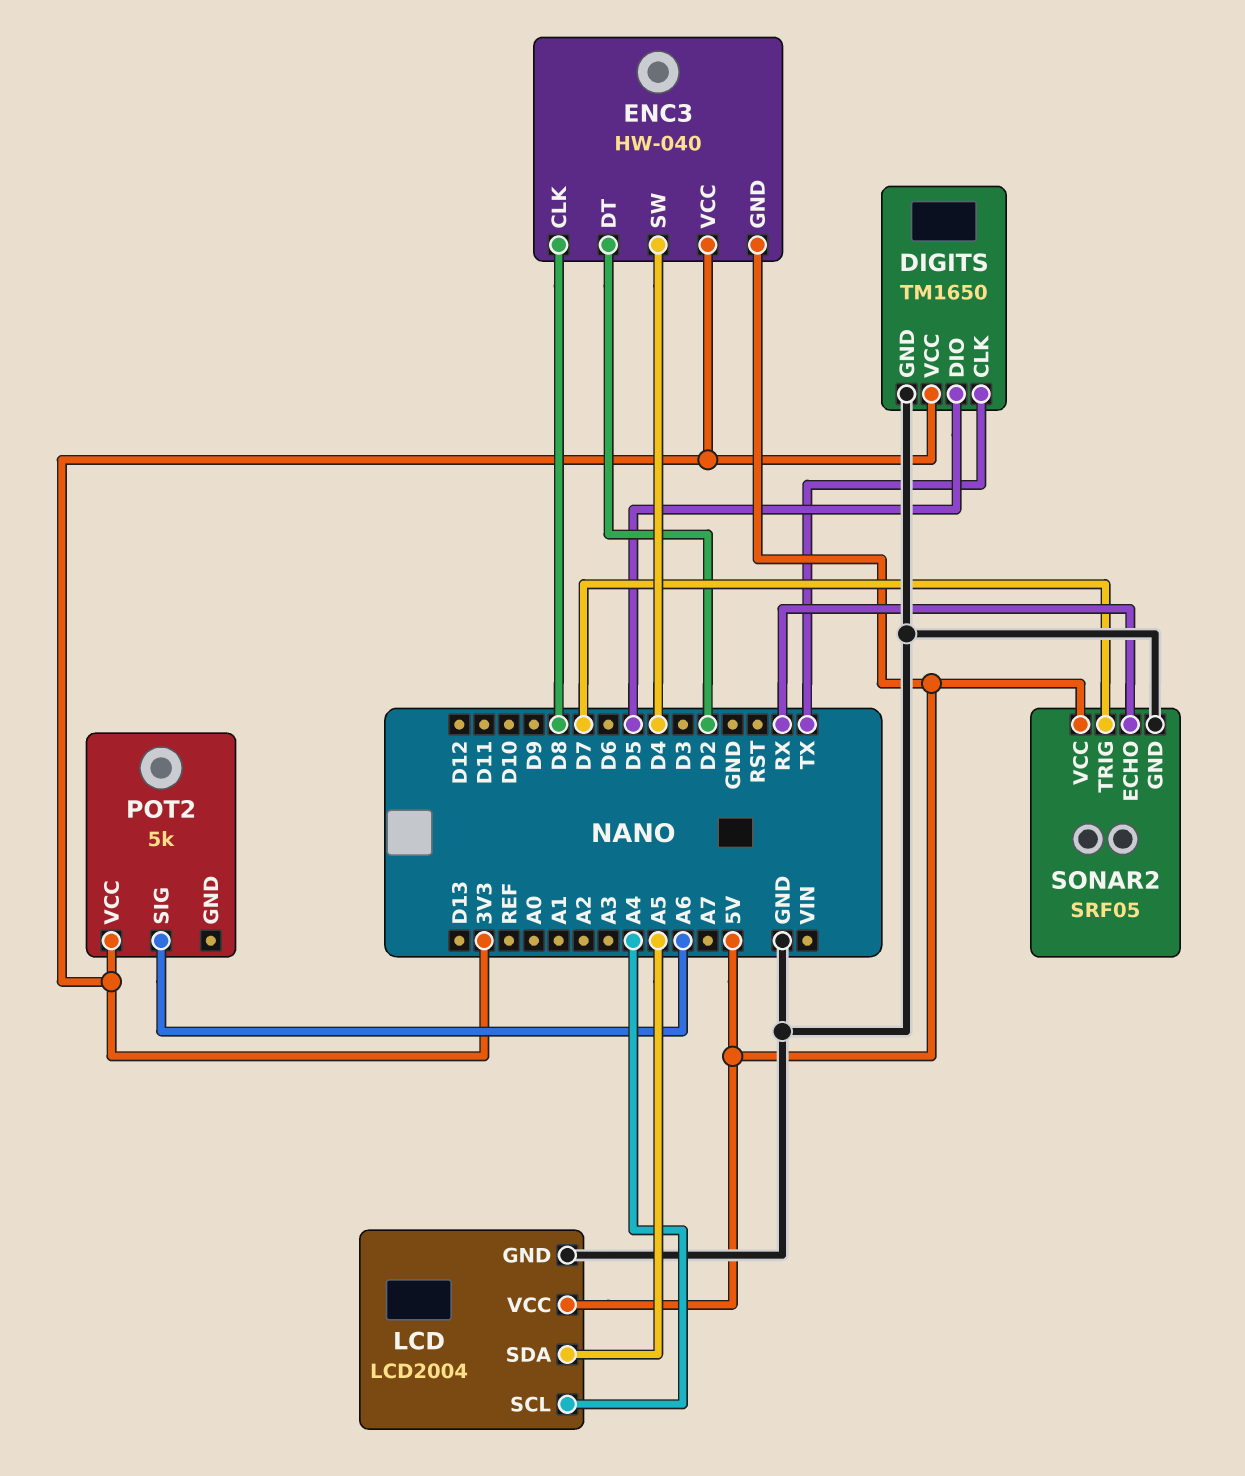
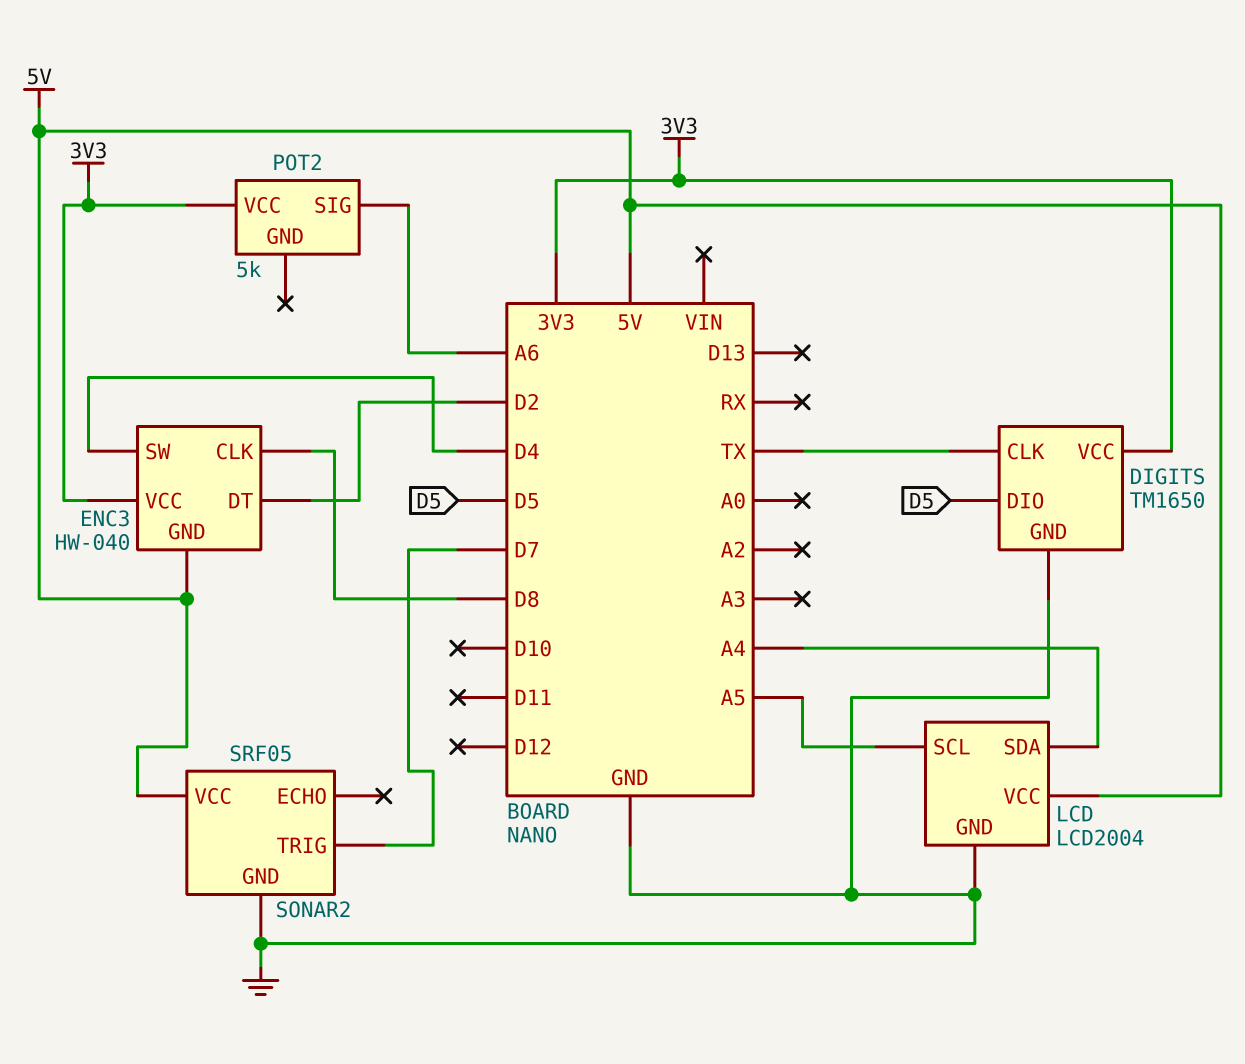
LCD pin SCL: A4 -> A5
LCD pin SDA: A5 -> A4
SONAR2 pin ECHO: RX -> none

